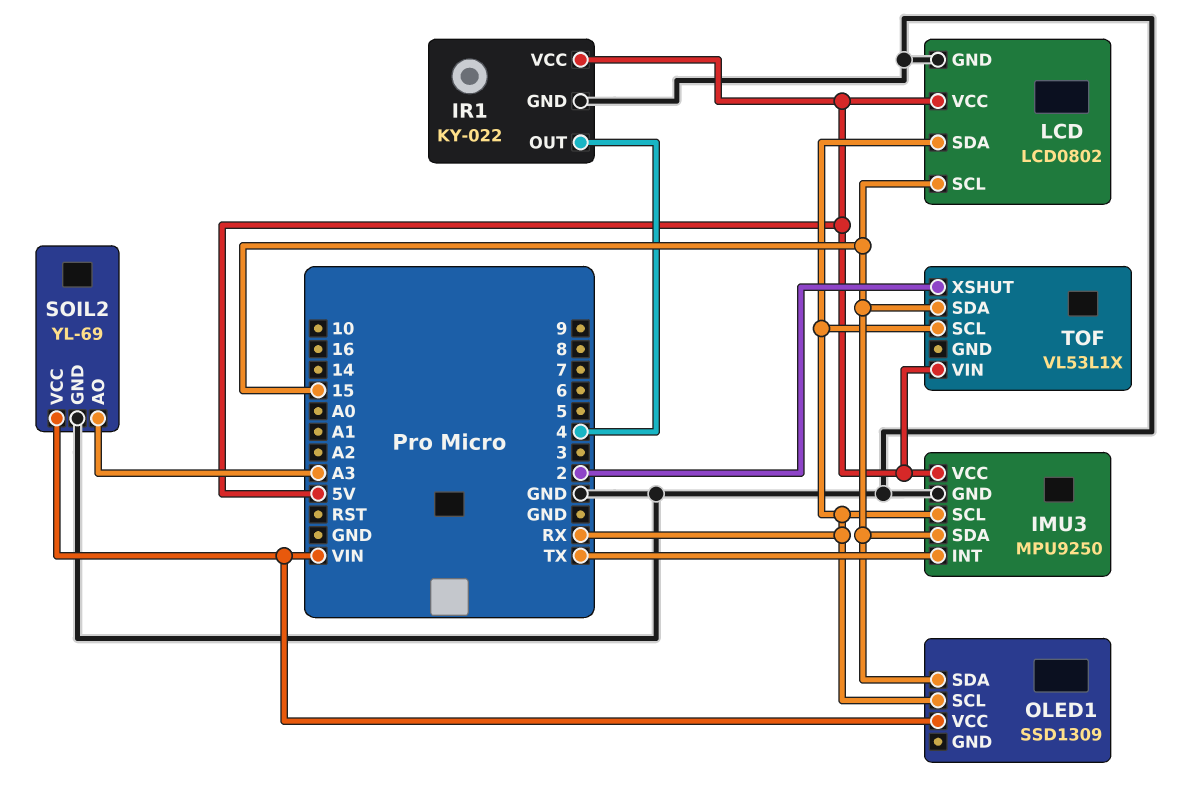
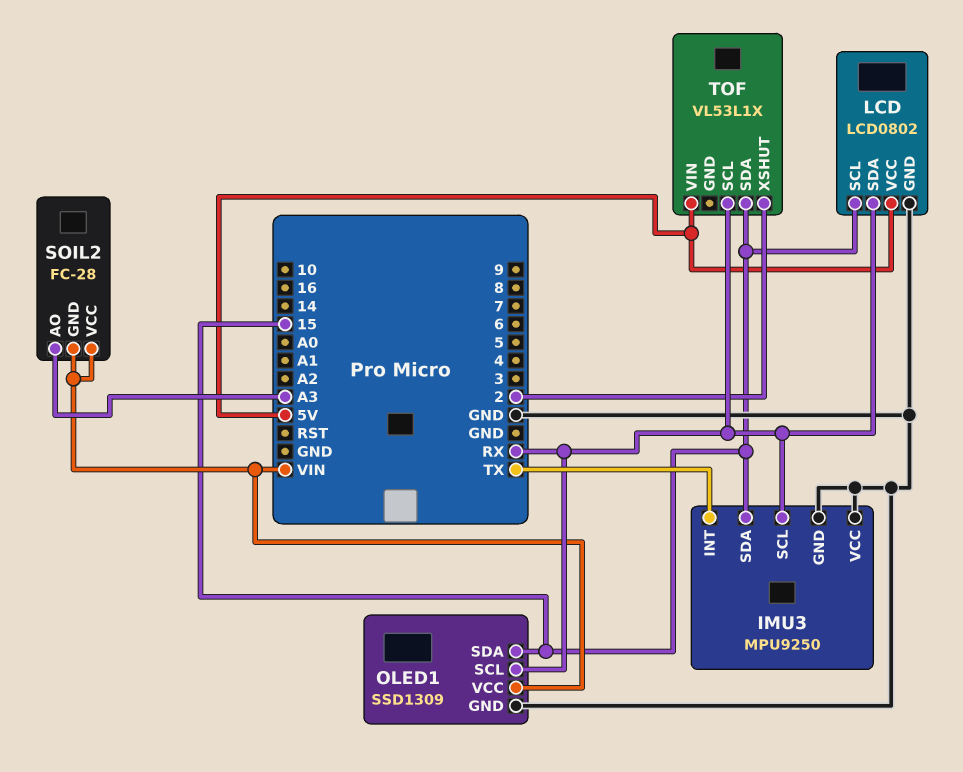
IMU3 pin VCC: 5V -> GND
IR1: KY-022 -> none
IR1 pin GND: GND -> none
IR1 pin OUT: 4 -> none
IR1 pin VCC: 5V -> none
OLED1 pin GND: none -> GND
SOIL2: YL-69 -> FC-28
SOIL2 pin GND: GND -> VIN

